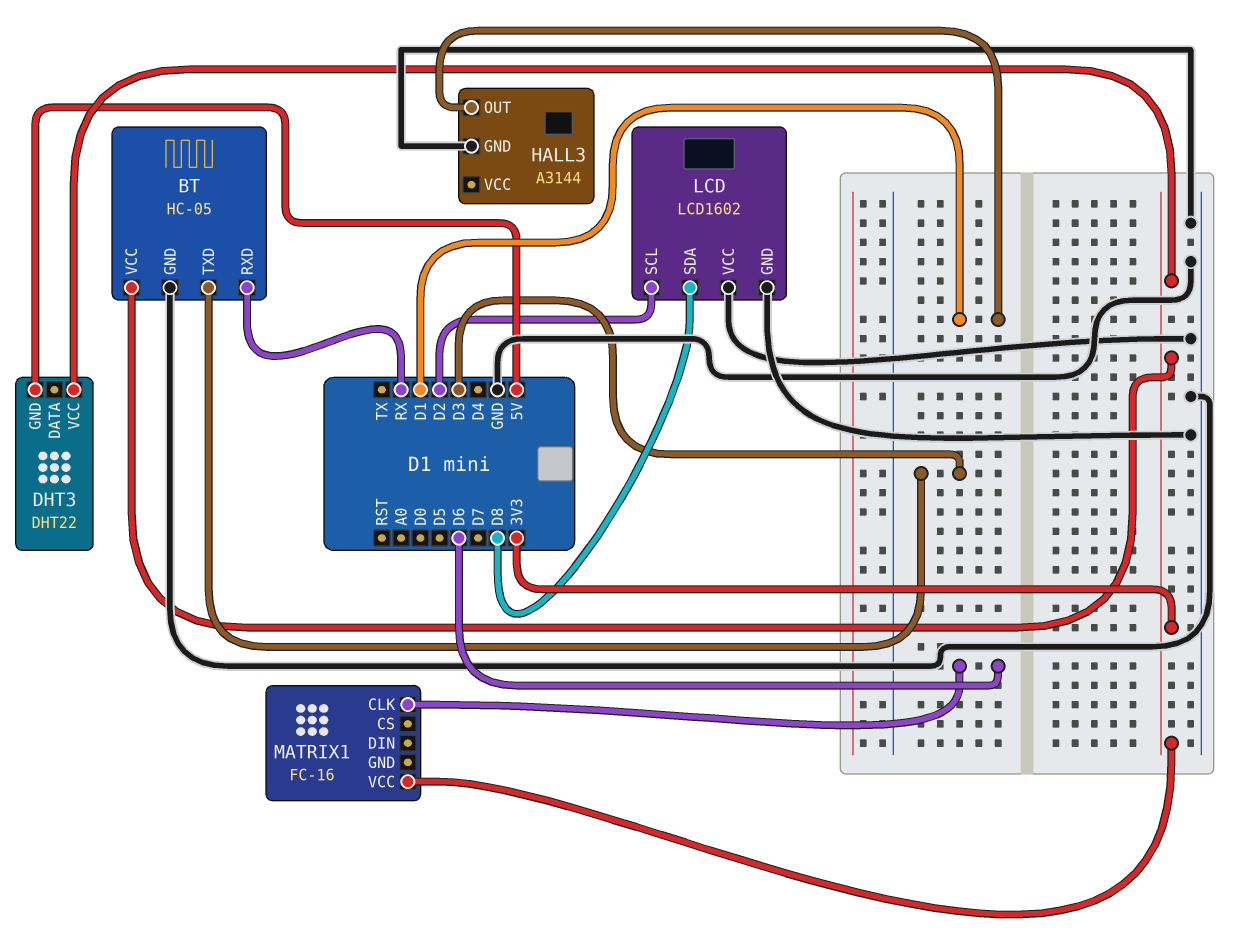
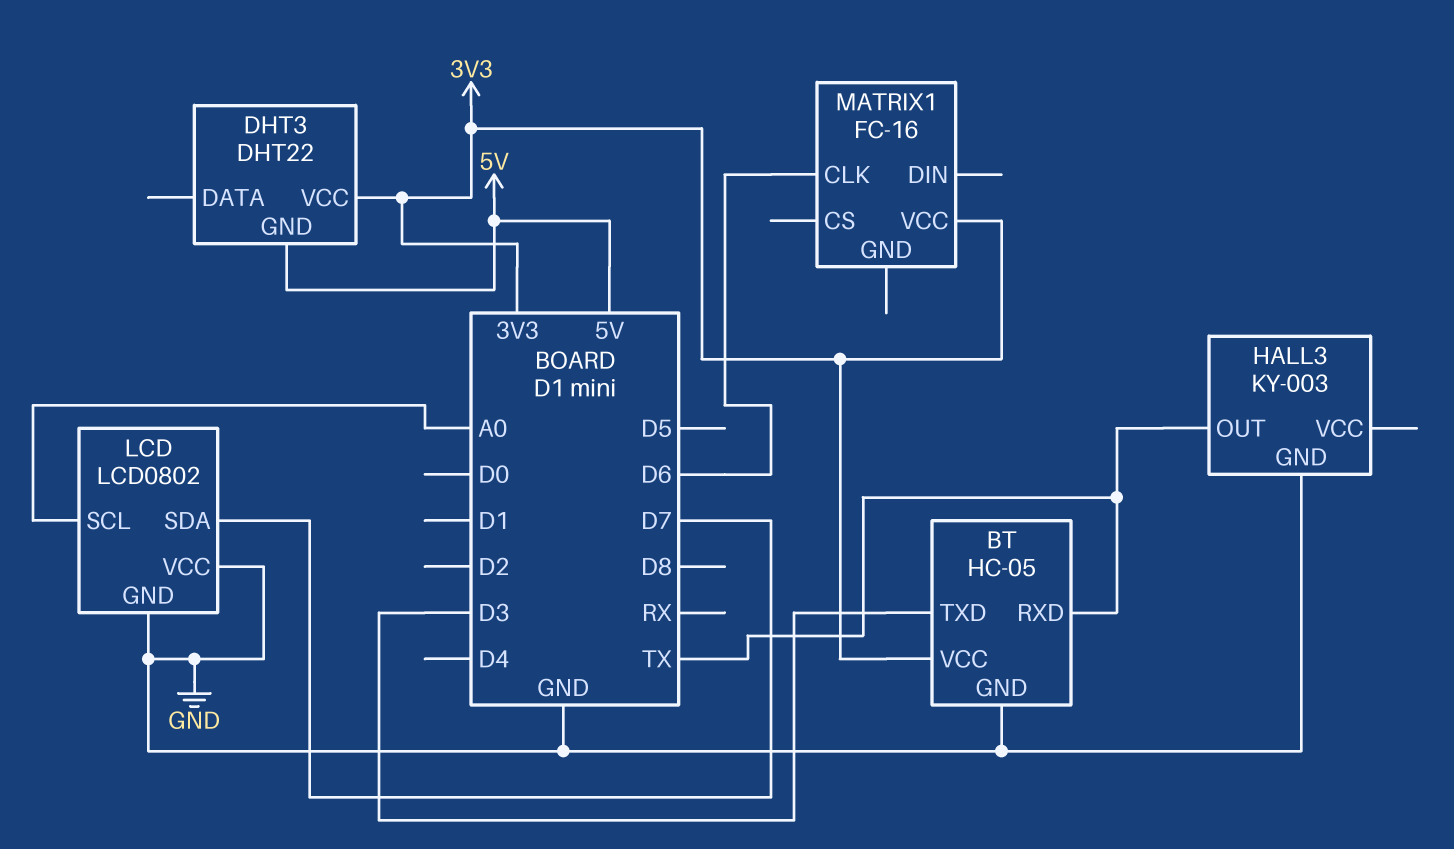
BT pin RXD: RX -> TX
HALL3: A3144 -> KY-003
HALL3 pin OUT: D1 -> TX
LCD: LCD1602 -> LCD0802
LCD pin SCL: D2 -> A0
LCD pin SDA: D8 -> D7

